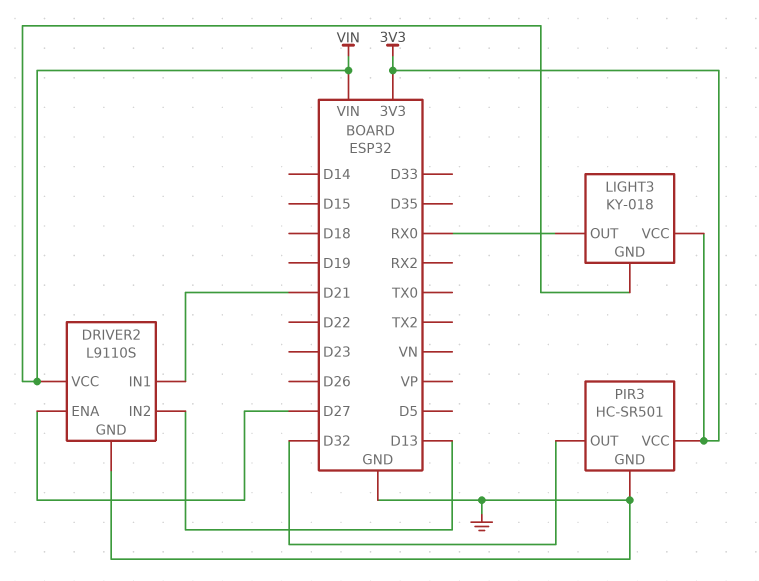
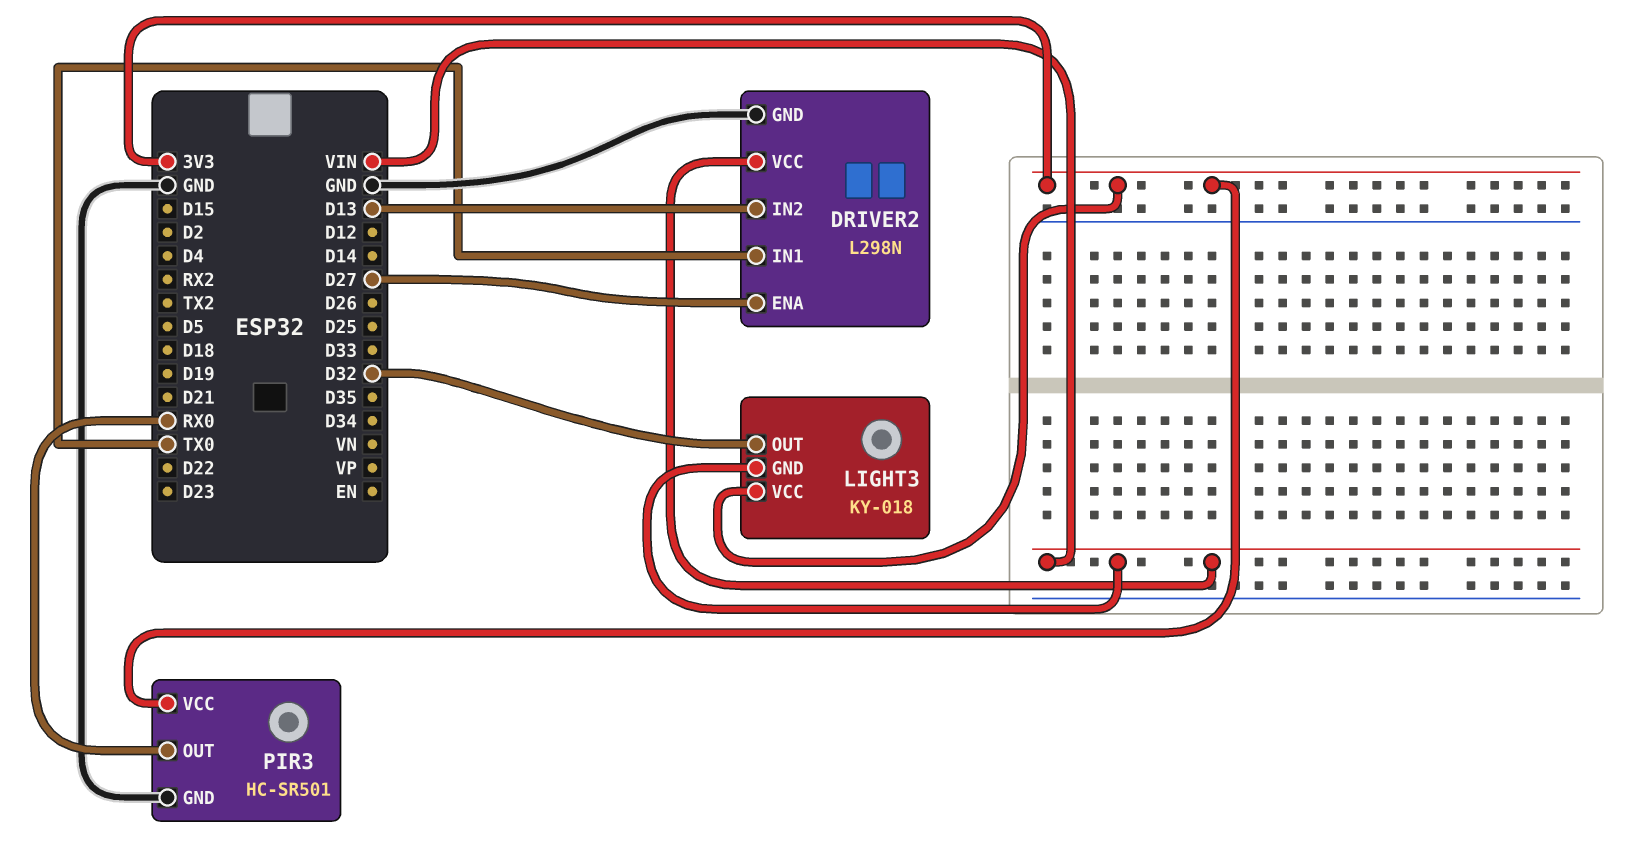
DRIVER2: L9110S -> L298N
DRIVER2 pin IN1: D21 -> TX0
LIGHT3 pin OUT: RX0 -> D32
PIR3 pin OUT: D32 -> RX0

